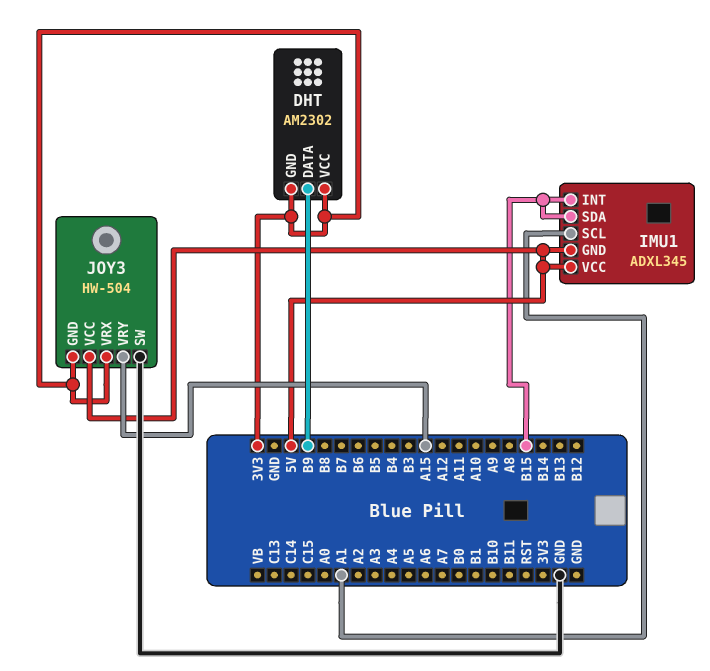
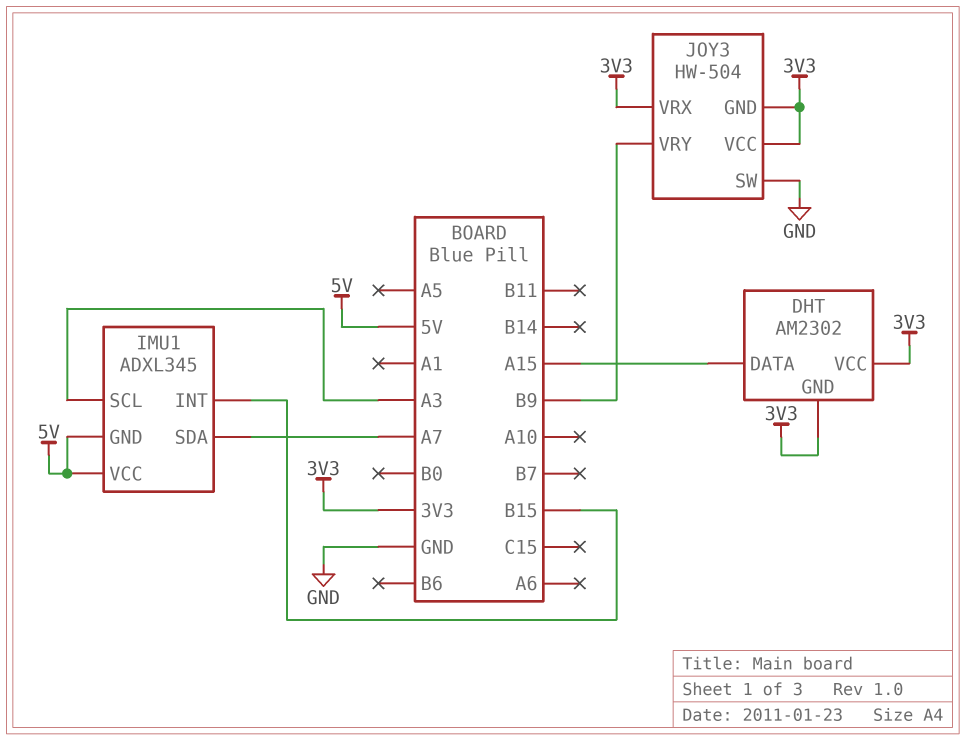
DHT pin DATA: B9 -> A15
IMU1 pin SCL: A1 -> A3
IMU1 pin SDA: B15 -> A7
JOY3 pin VCC: 5V -> 3V3
JOY3 pin VRY: A15 -> B9

